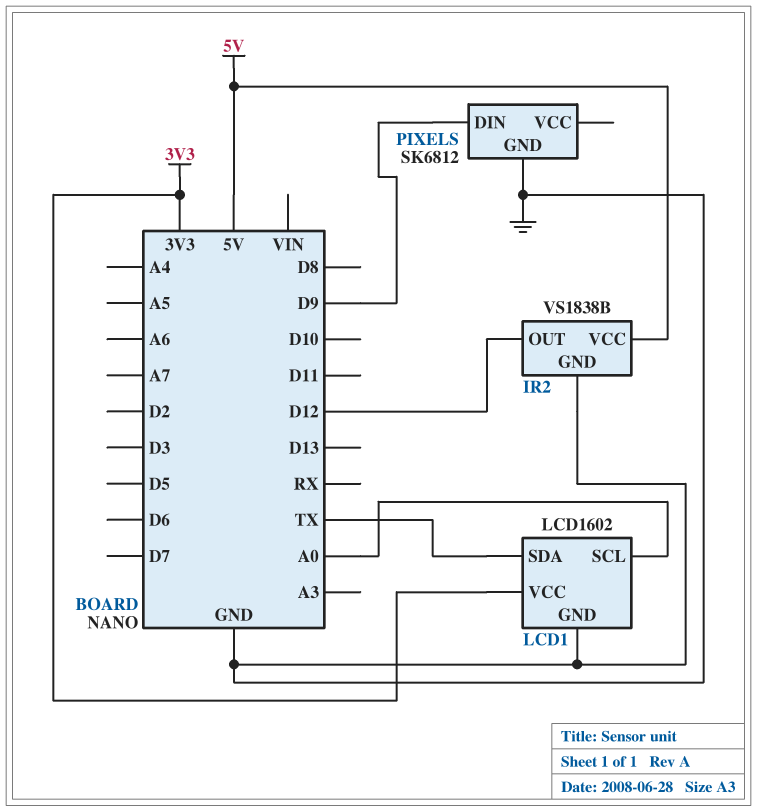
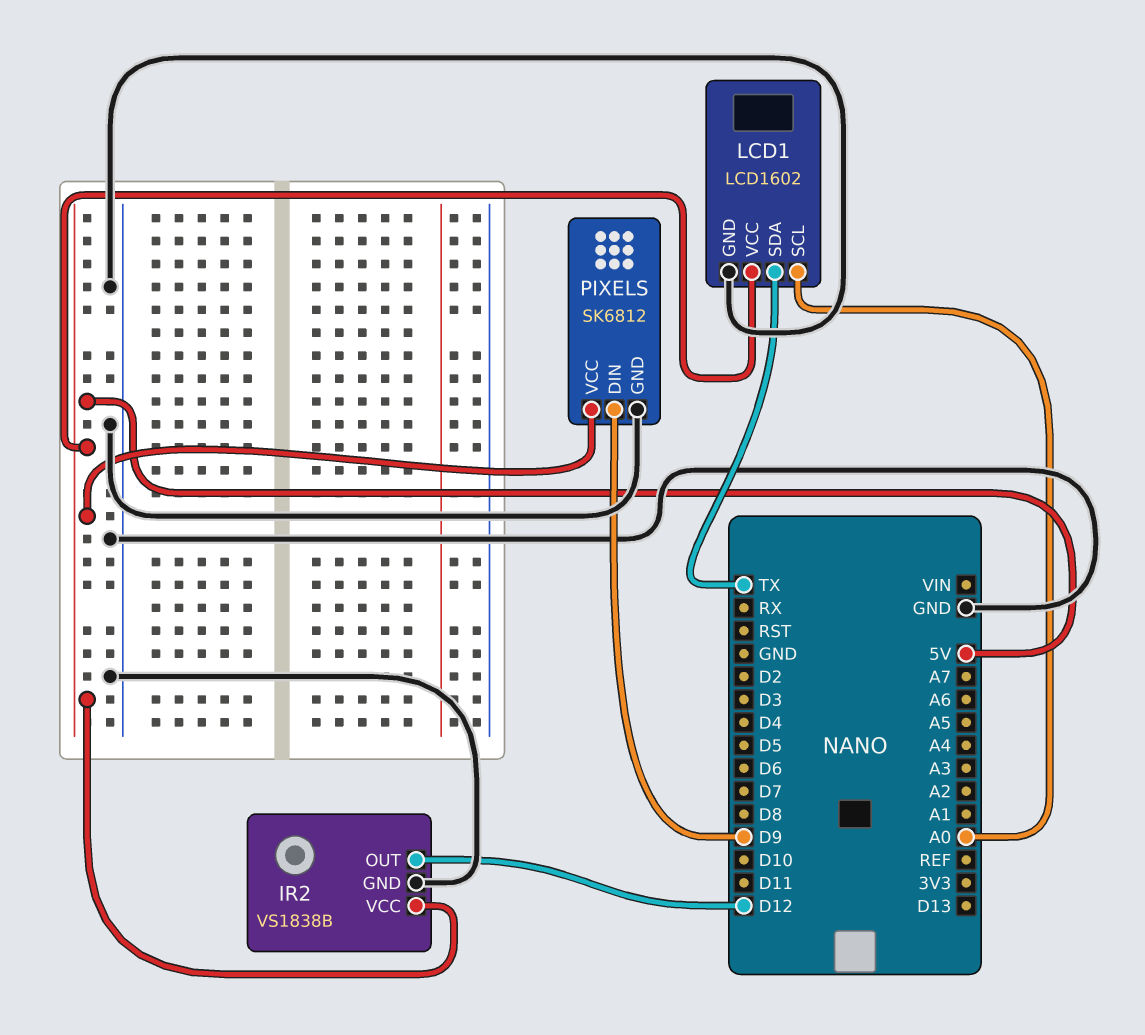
LCD1 pin VCC: 3V3 -> 5V
PIXELS pin VCC: none -> 5V

